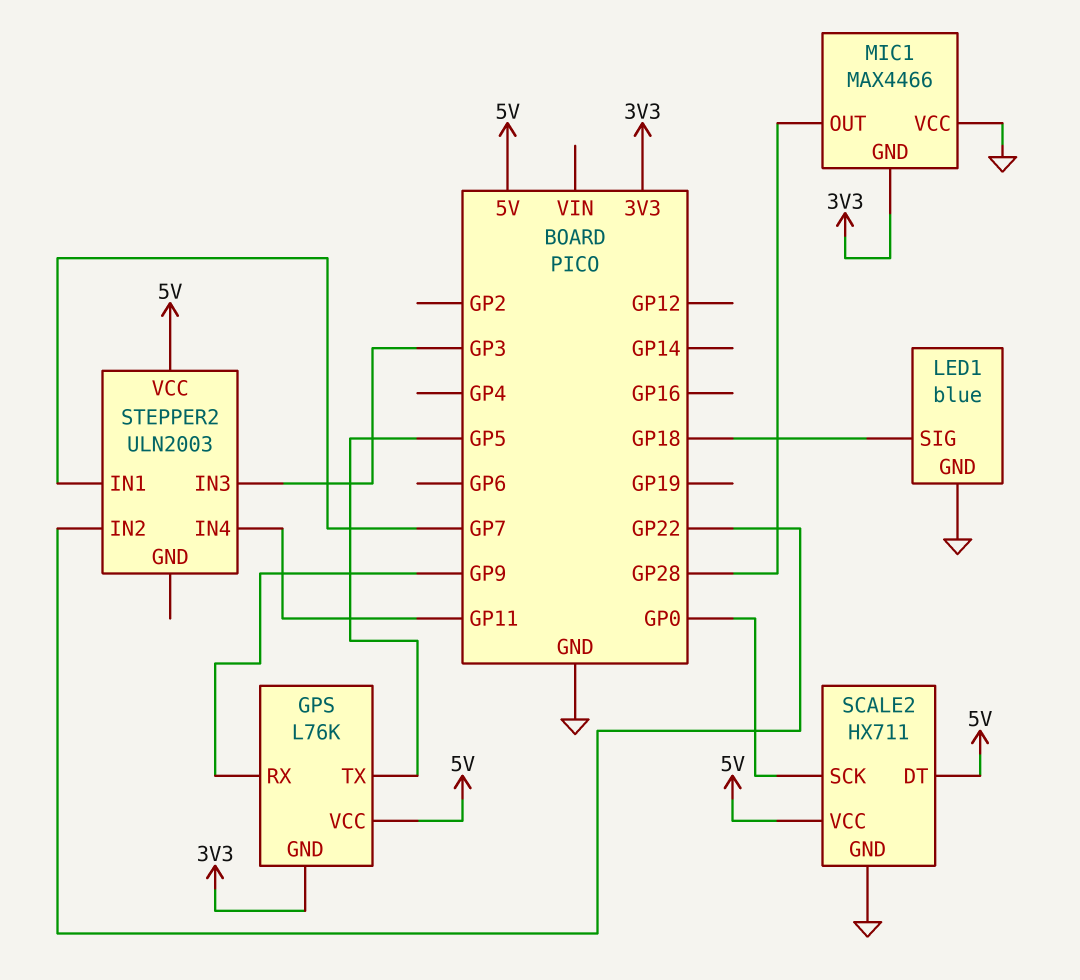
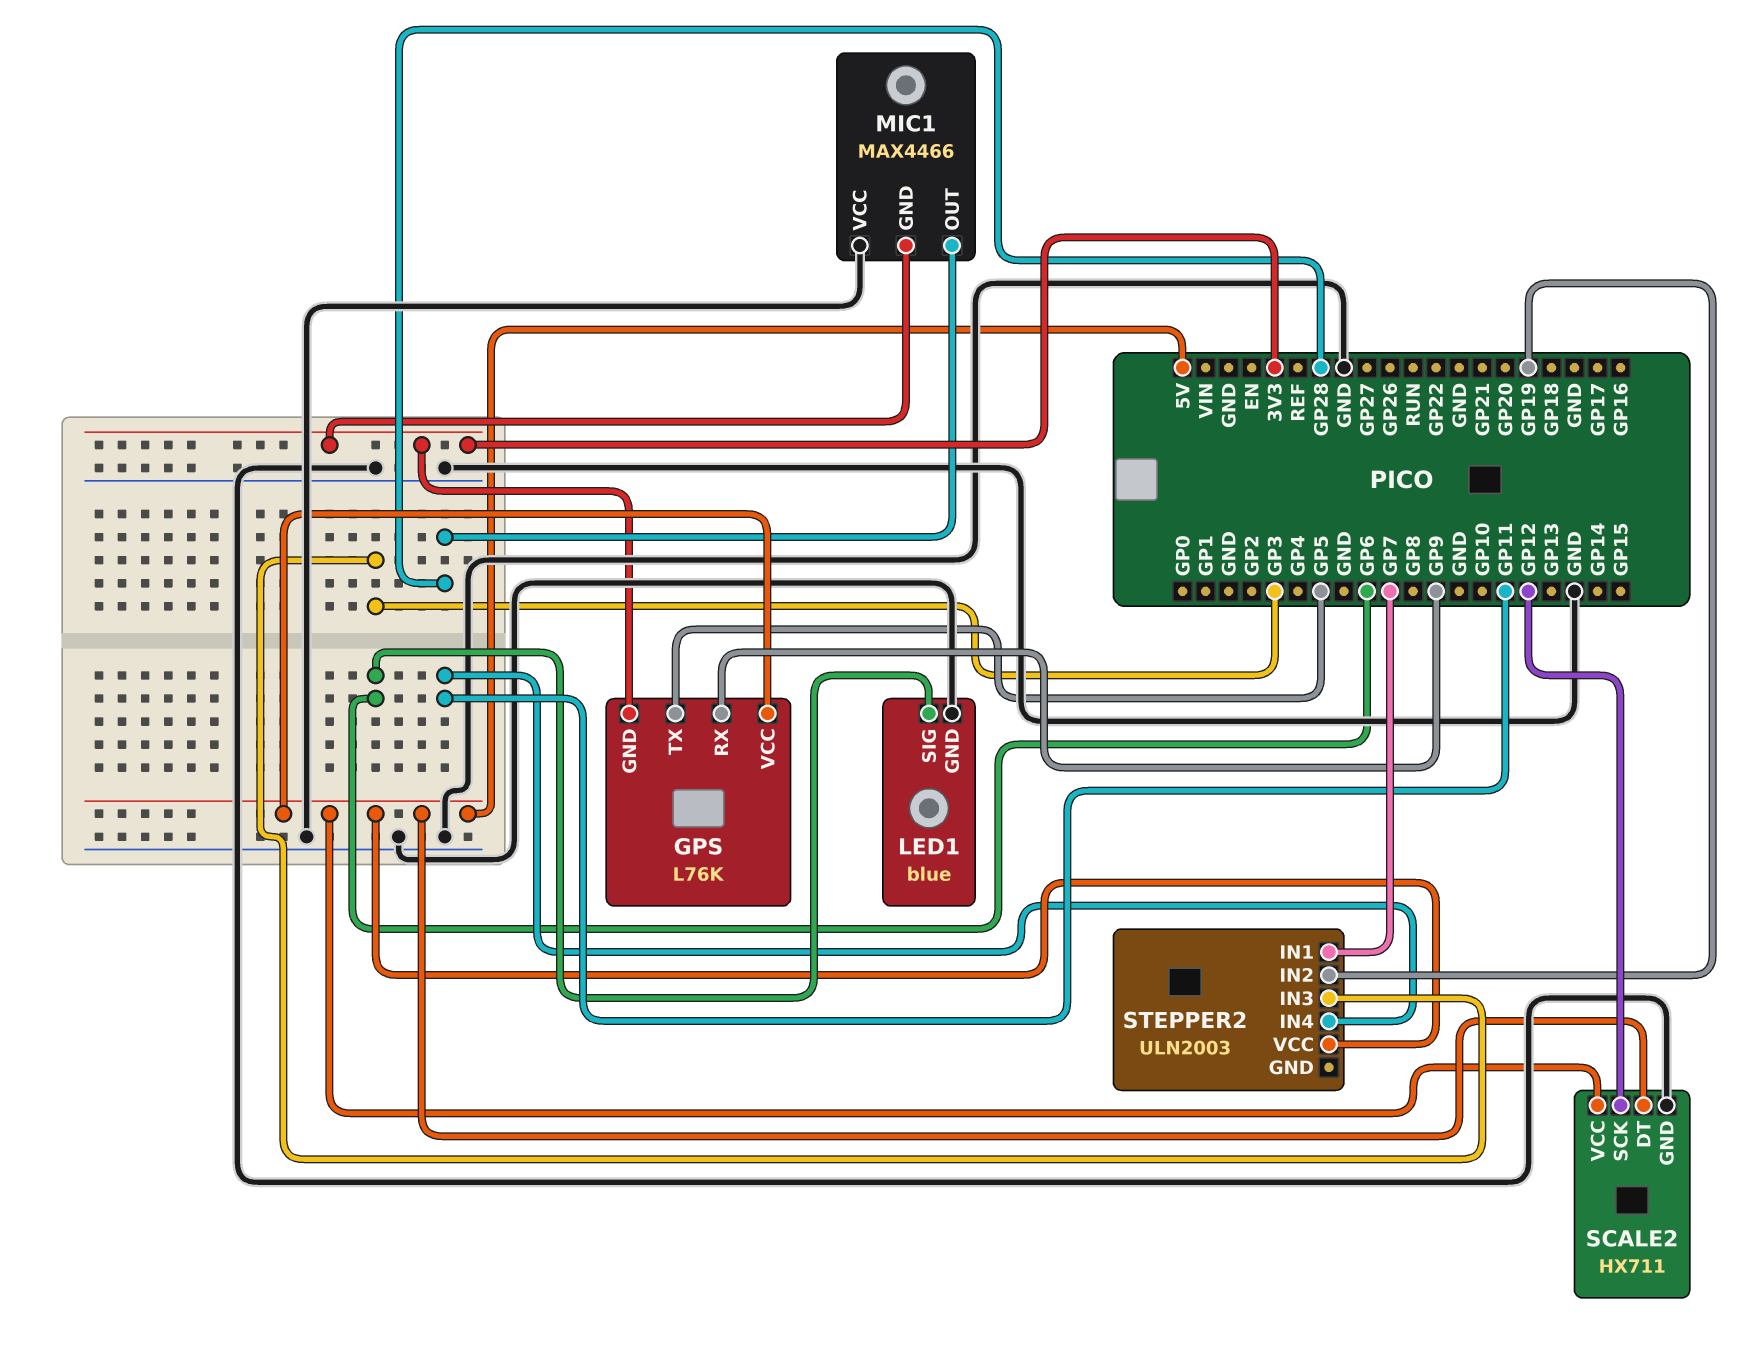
LED1 pin SIG: GP18 -> GP6
SCALE2 pin SCK: GP0 -> GP12
STEPPER2 pin IN2: GP22 -> GP19

